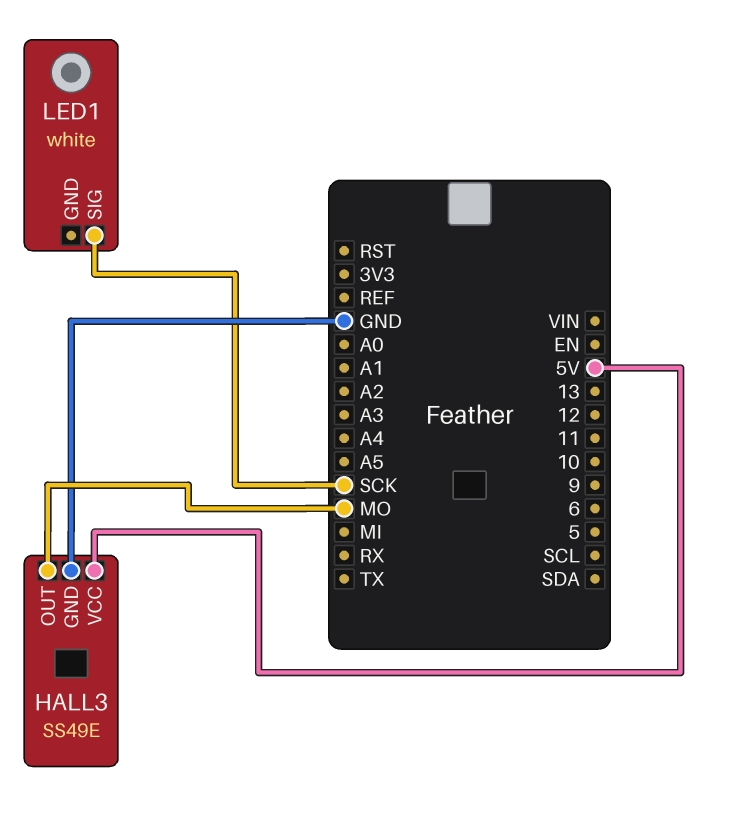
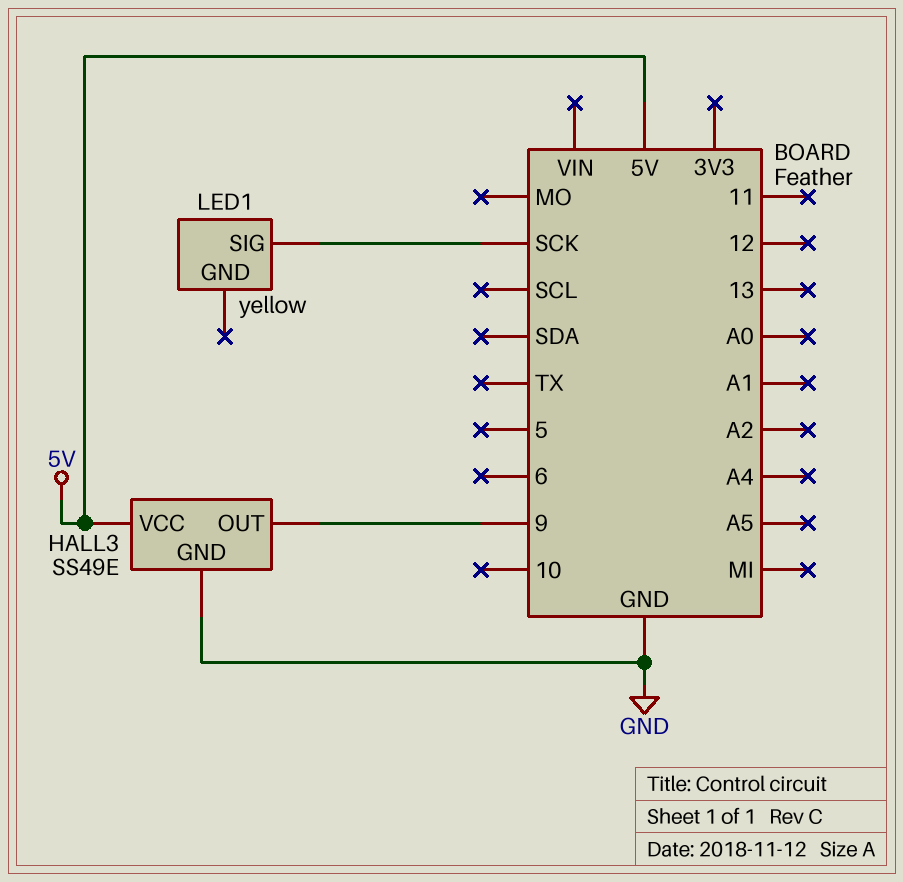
HALL3 pin OUT: MO -> 9
LED1: white -> yellow

